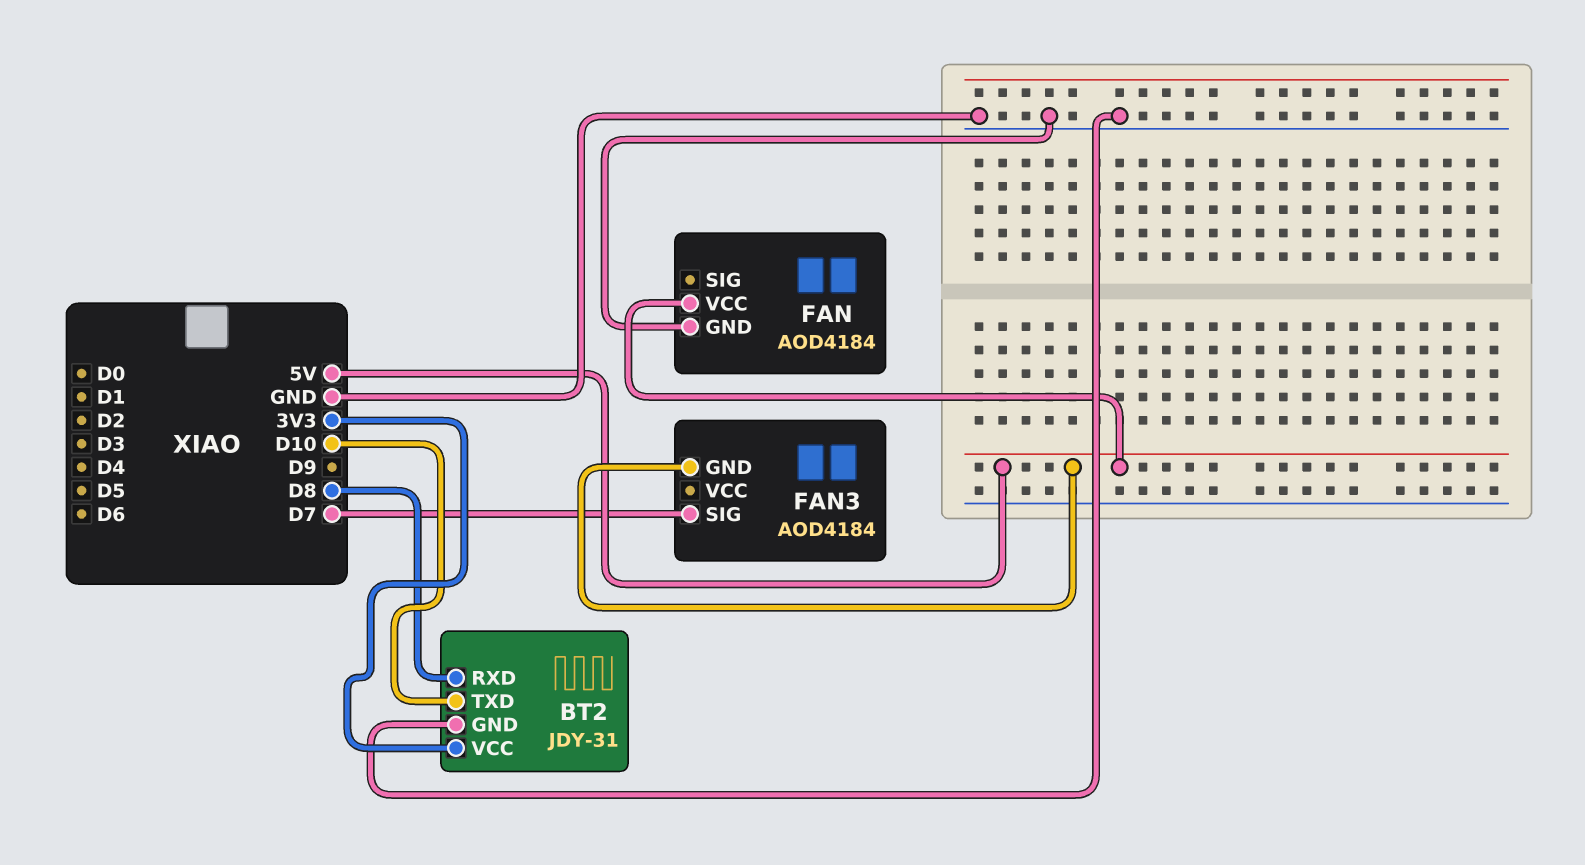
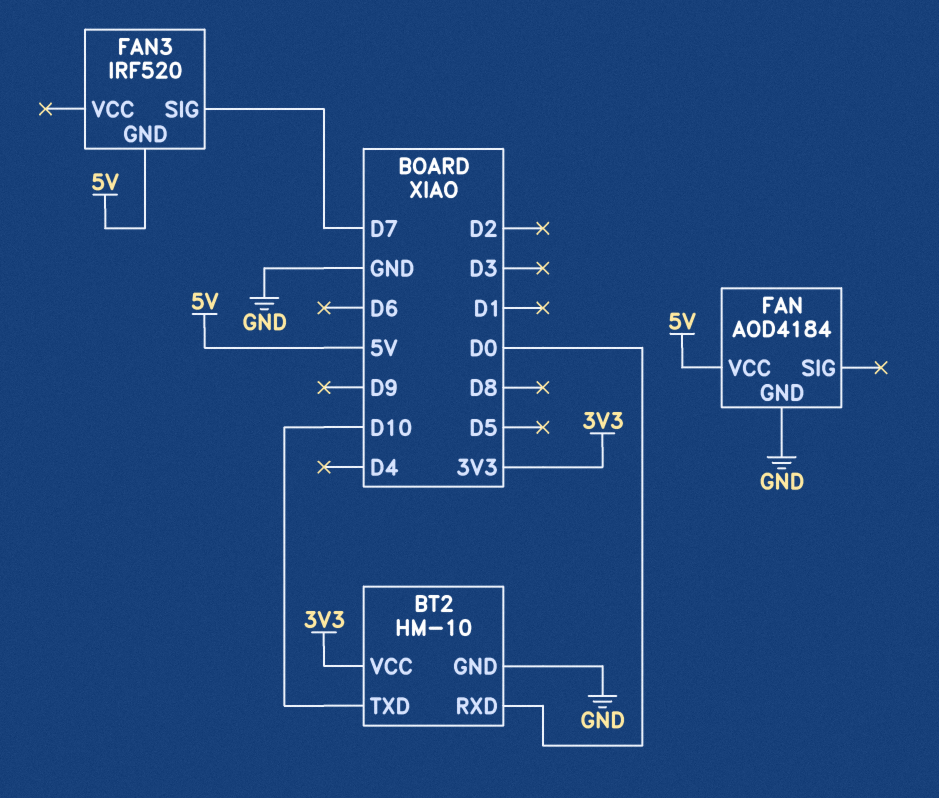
BT2: JDY-31 -> HM-10
BT2 pin RXD: D8 -> D0
FAN3: AOD4184 -> IRF520

